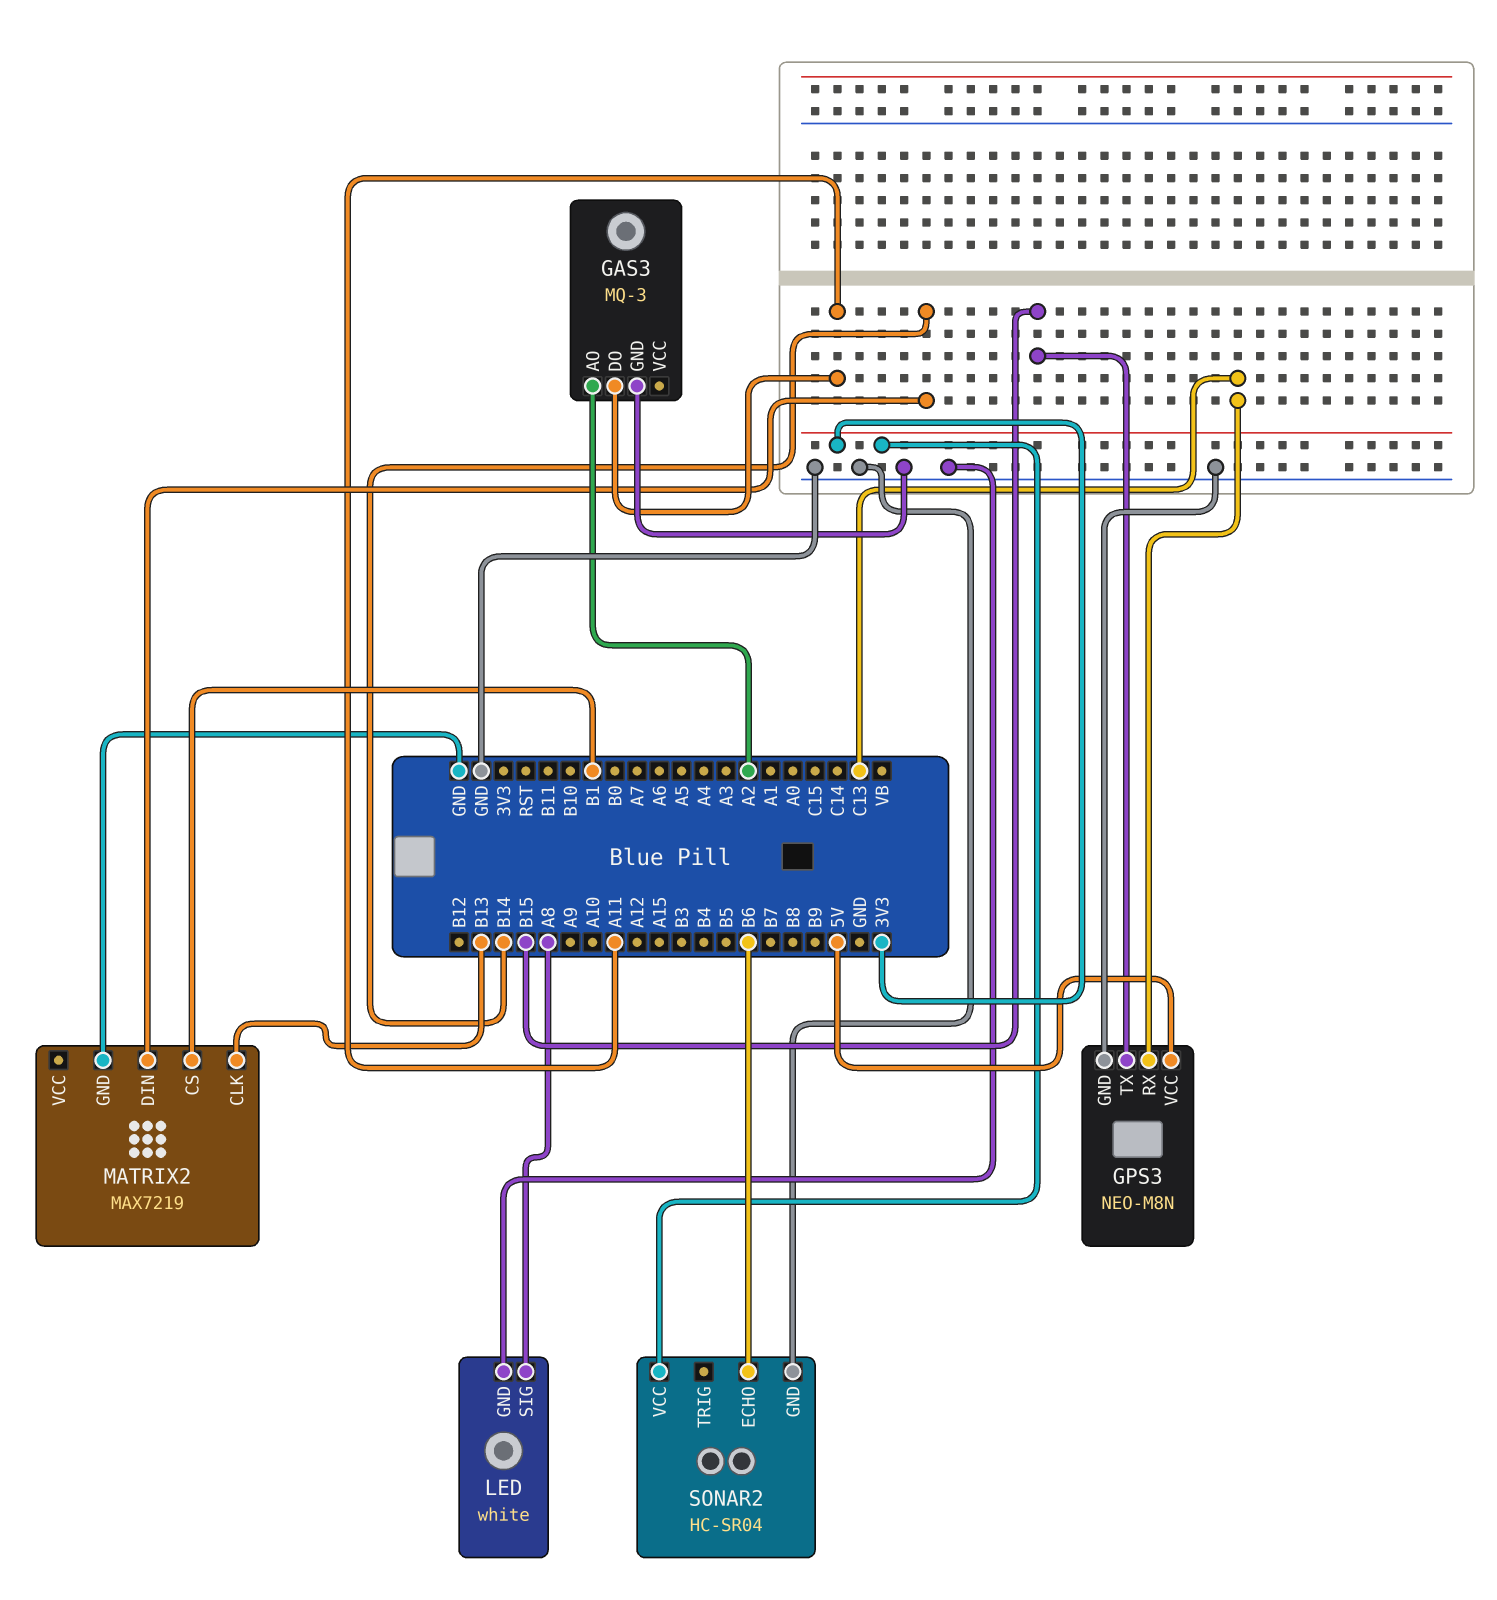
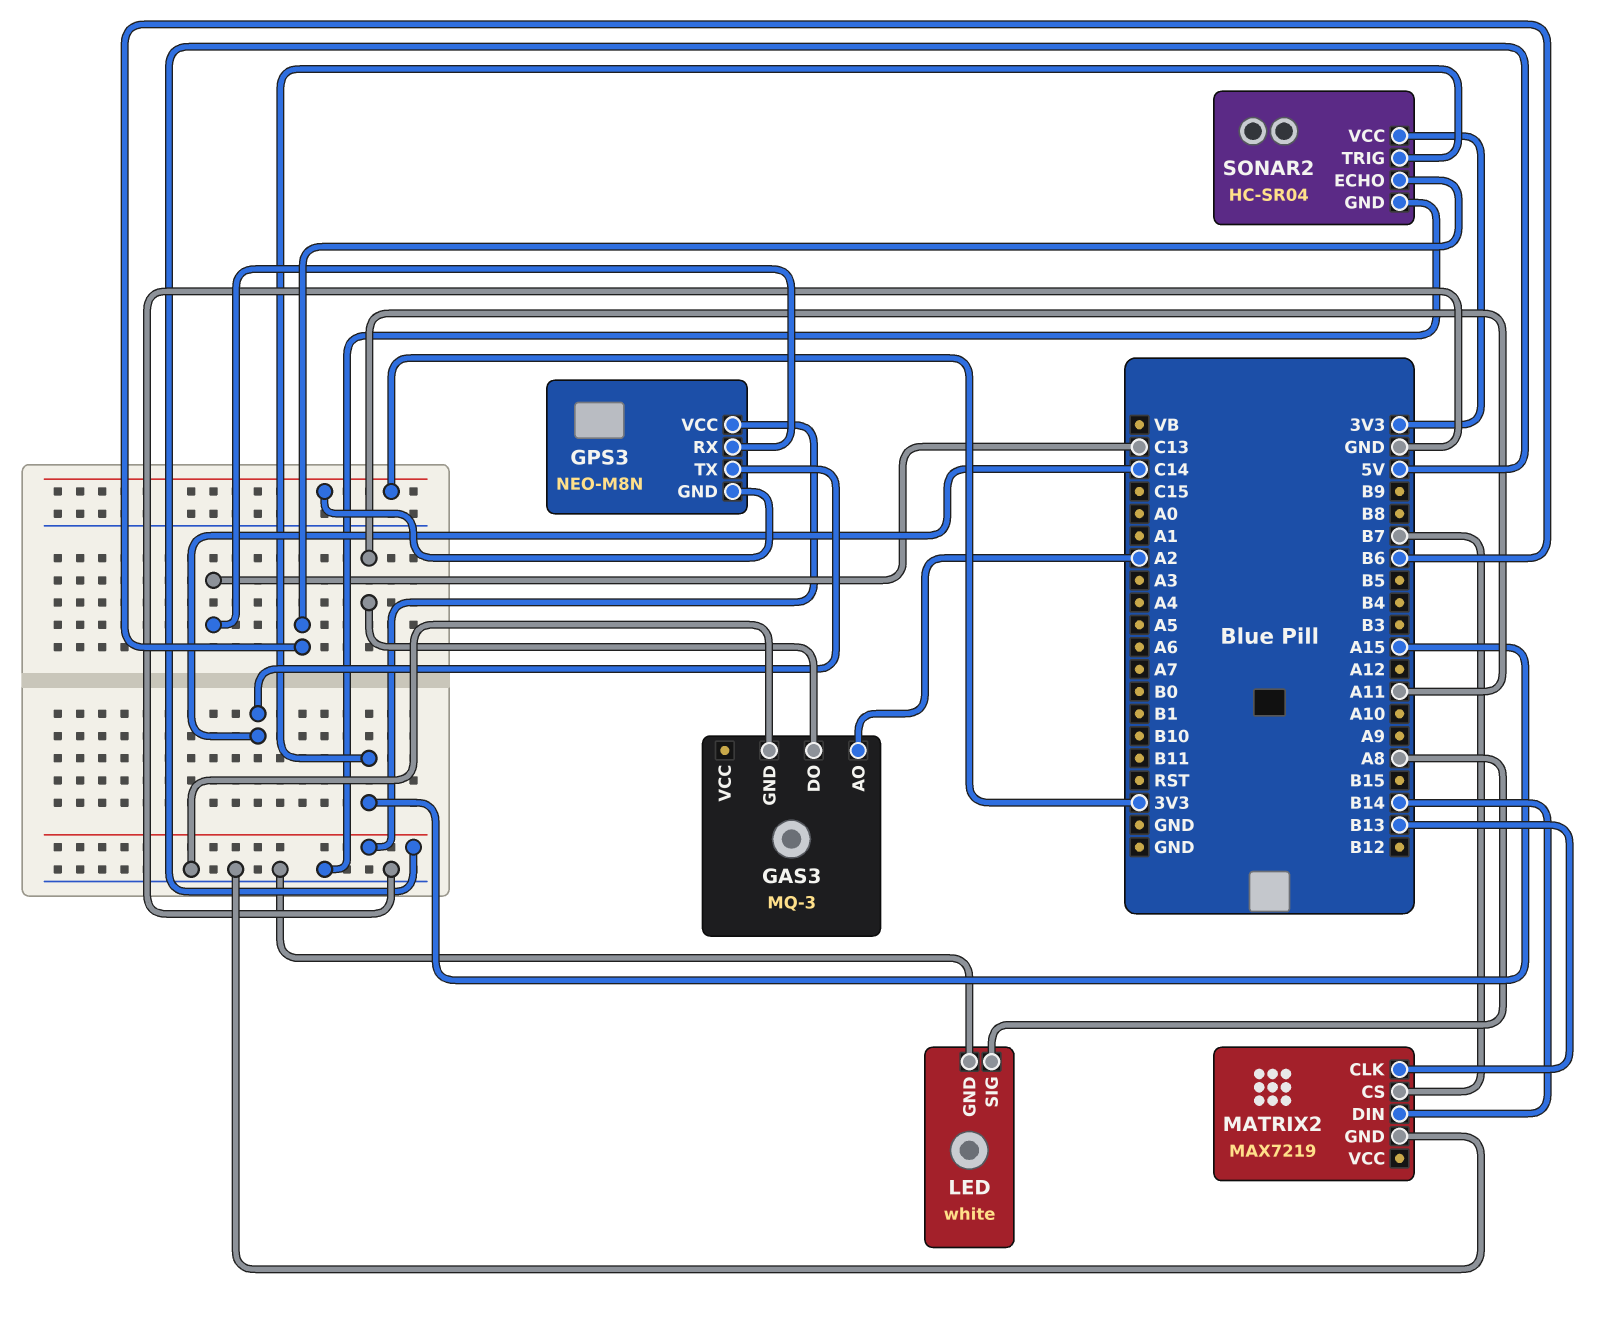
GPS3 pin GND: GND -> 3V3
GPS3 pin TX: B15 -> C14
MATRIX2 pin CS: B1 -> B7
SONAR2 pin TRIG: none -> A15

